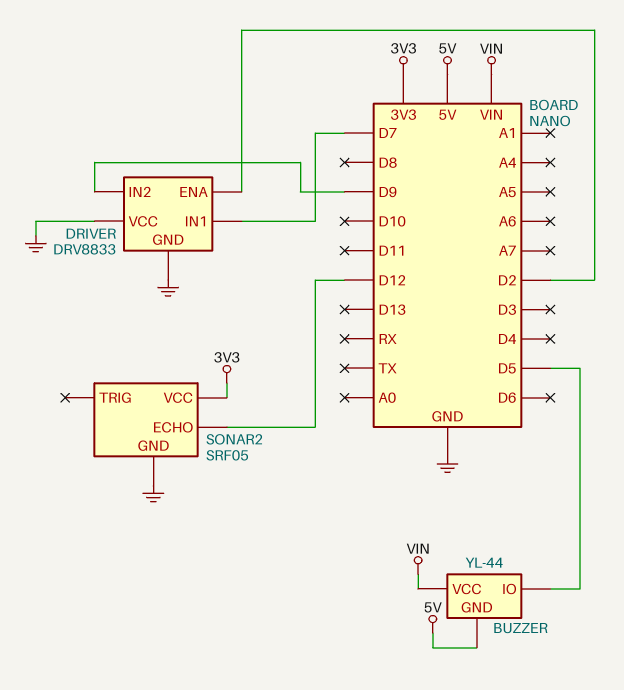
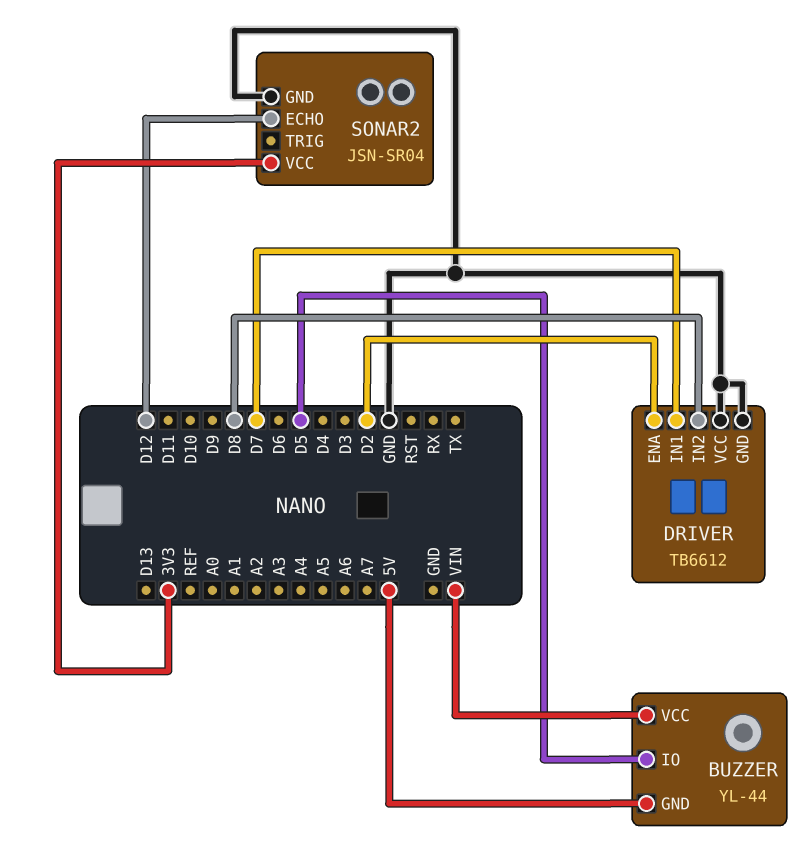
DRIVER: DRV8833 -> TB6612
DRIVER pin IN2: D9 -> D8
SONAR2: SRF05 -> JSN-SR04

